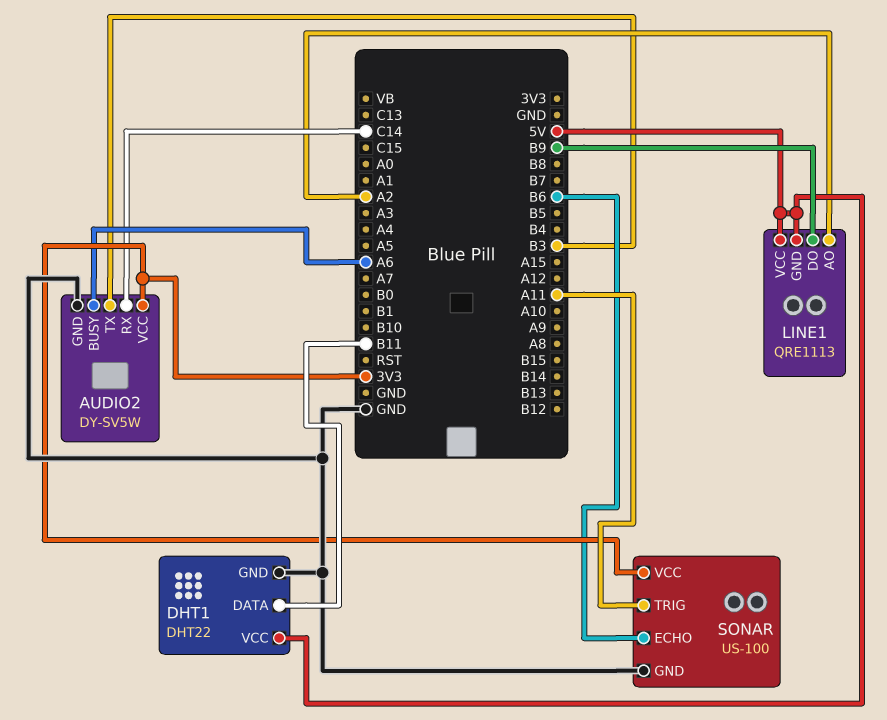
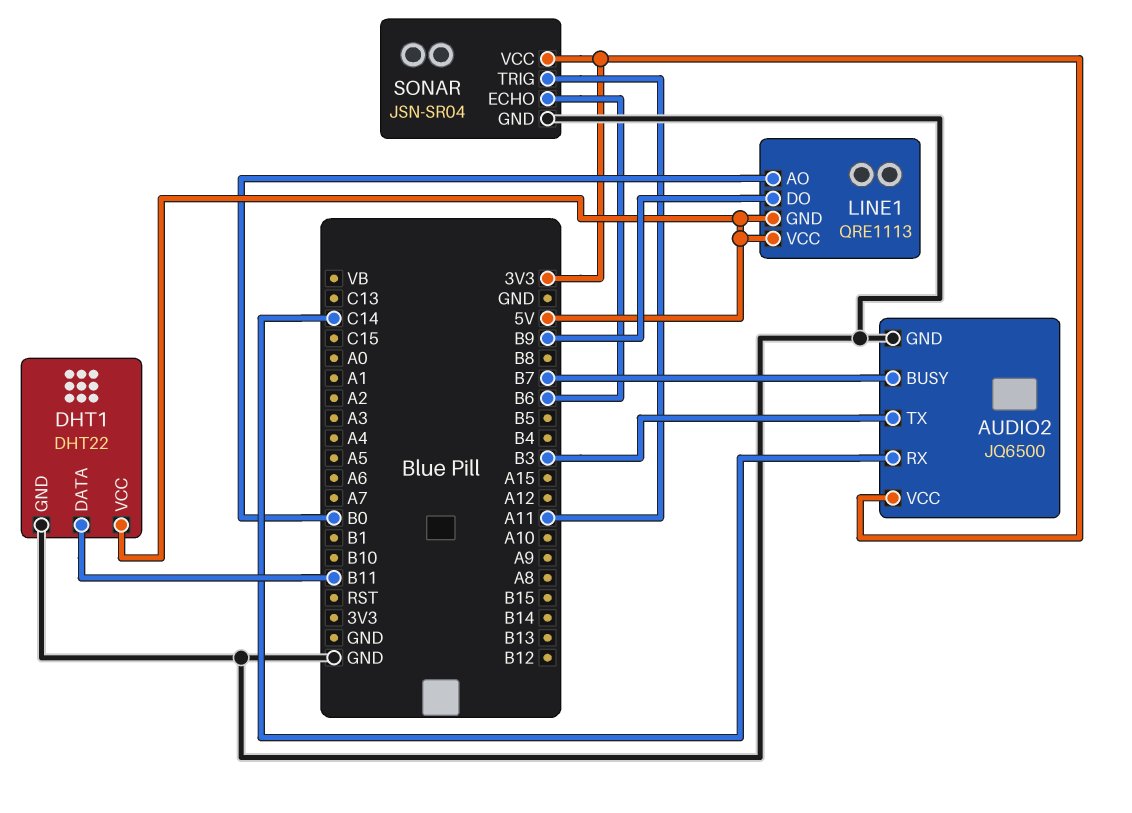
AUDIO2: DY-SV5W -> JQ6500
AUDIO2 pin BUSY: A6 -> B7
LINE1 pin AO: A2 -> B0
SONAR: US-100 -> JSN-SR04

